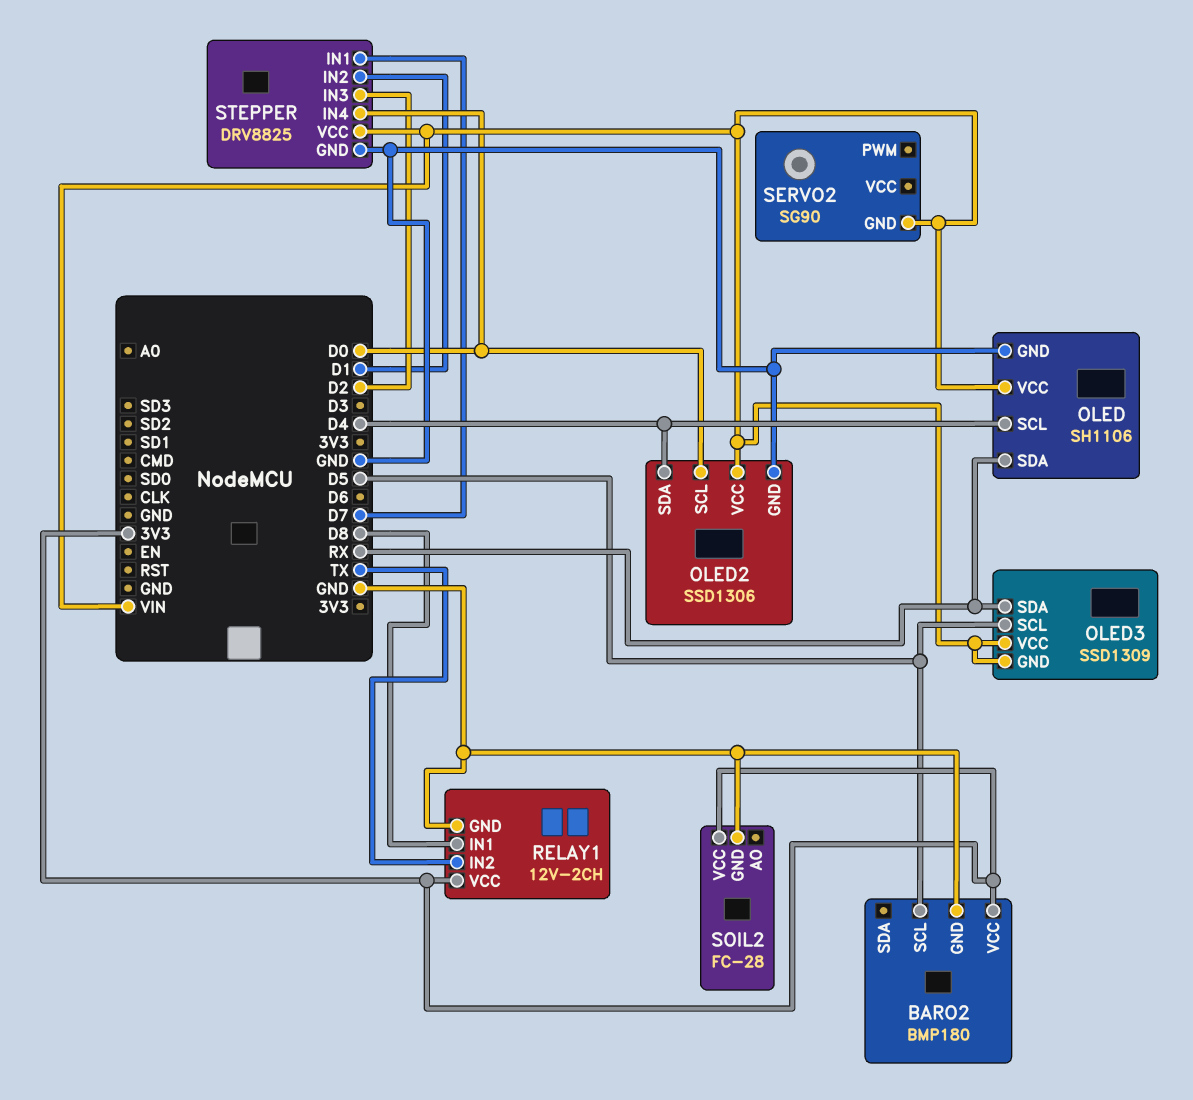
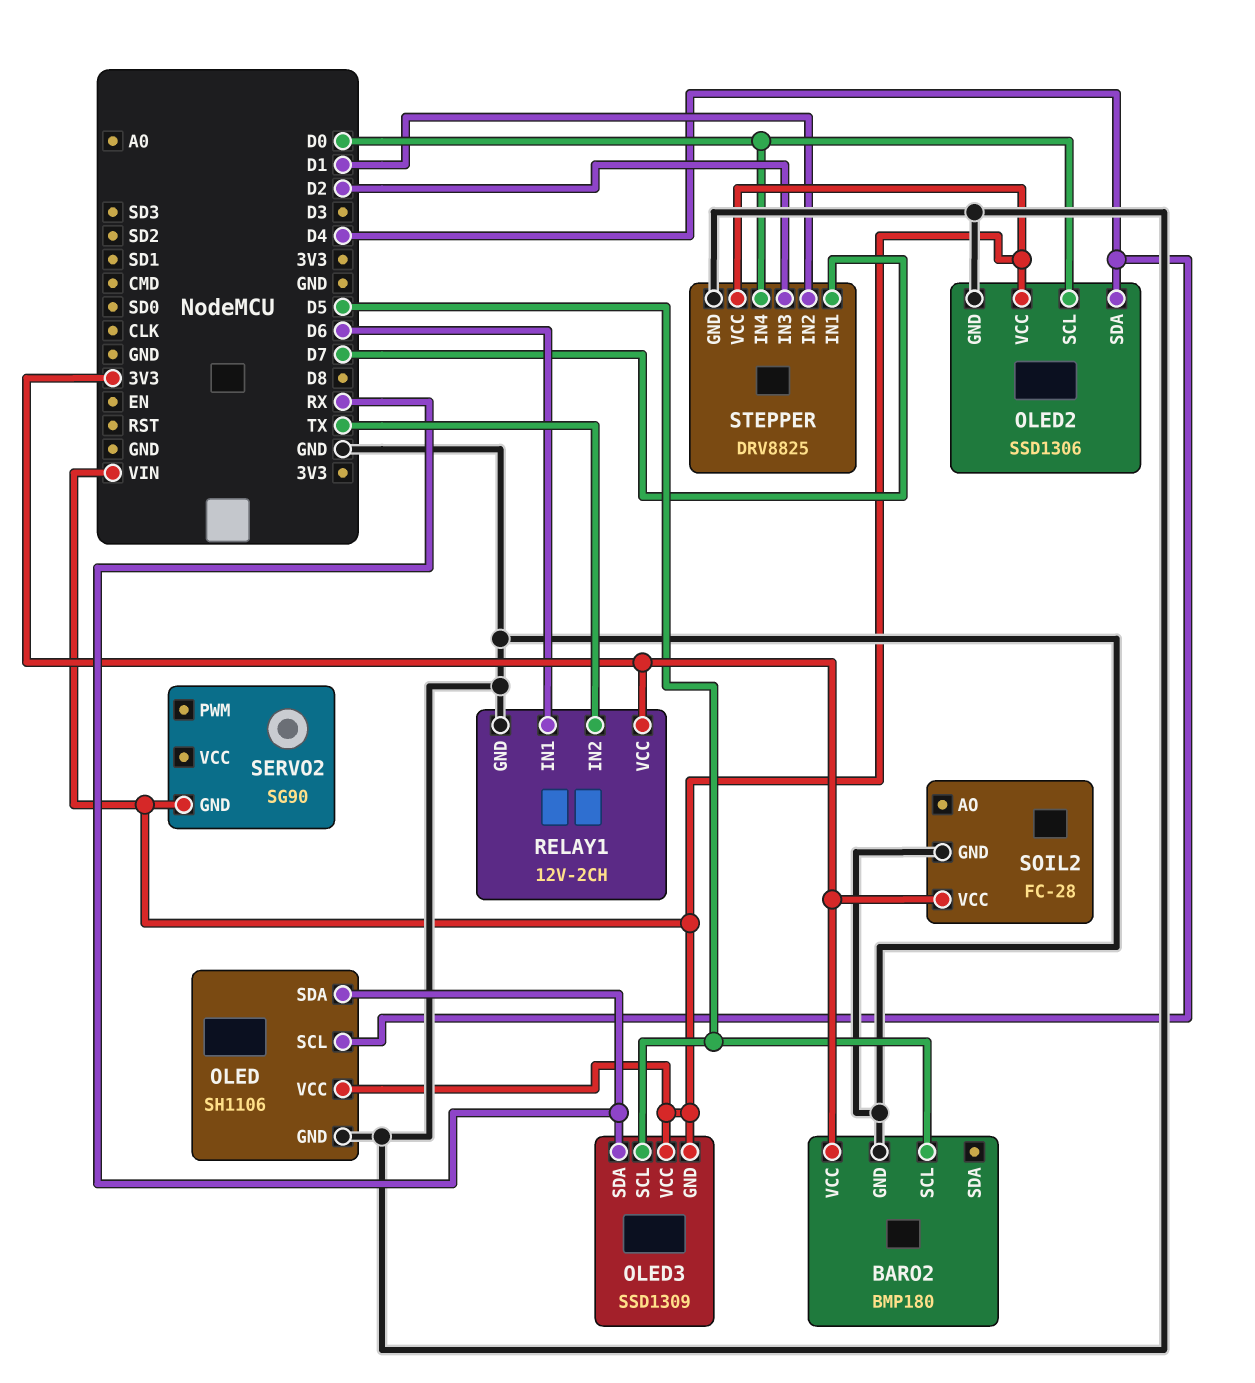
RELAY1 pin IN1: D8 -> D6

